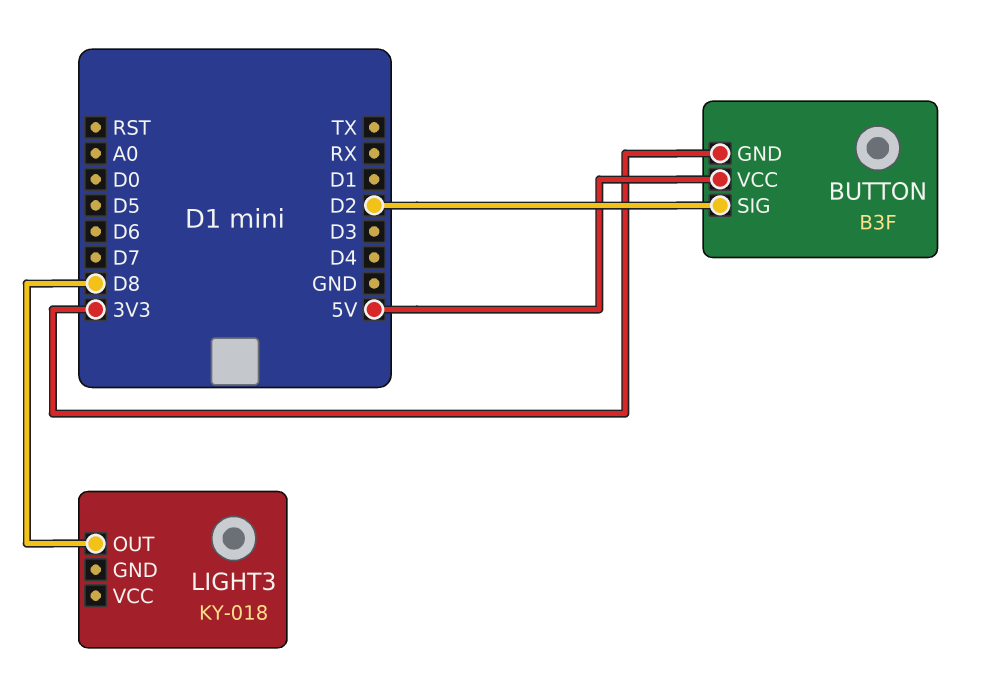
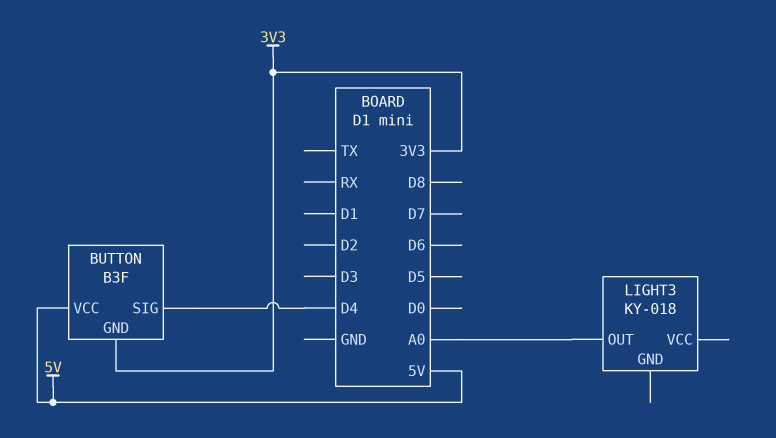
BUTTON pin SIG: D2 -> D4
LIGHT3 pin OUT: D8 -> A0

